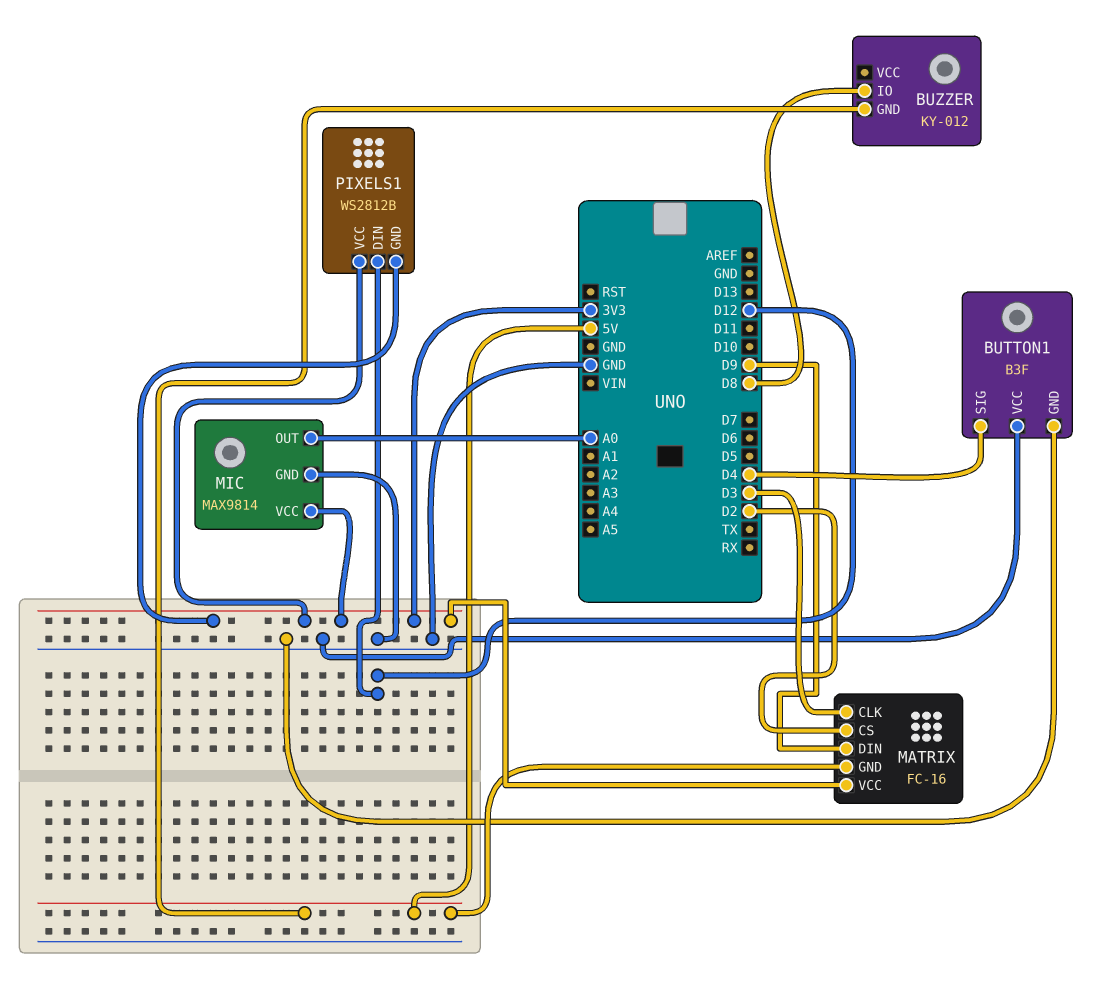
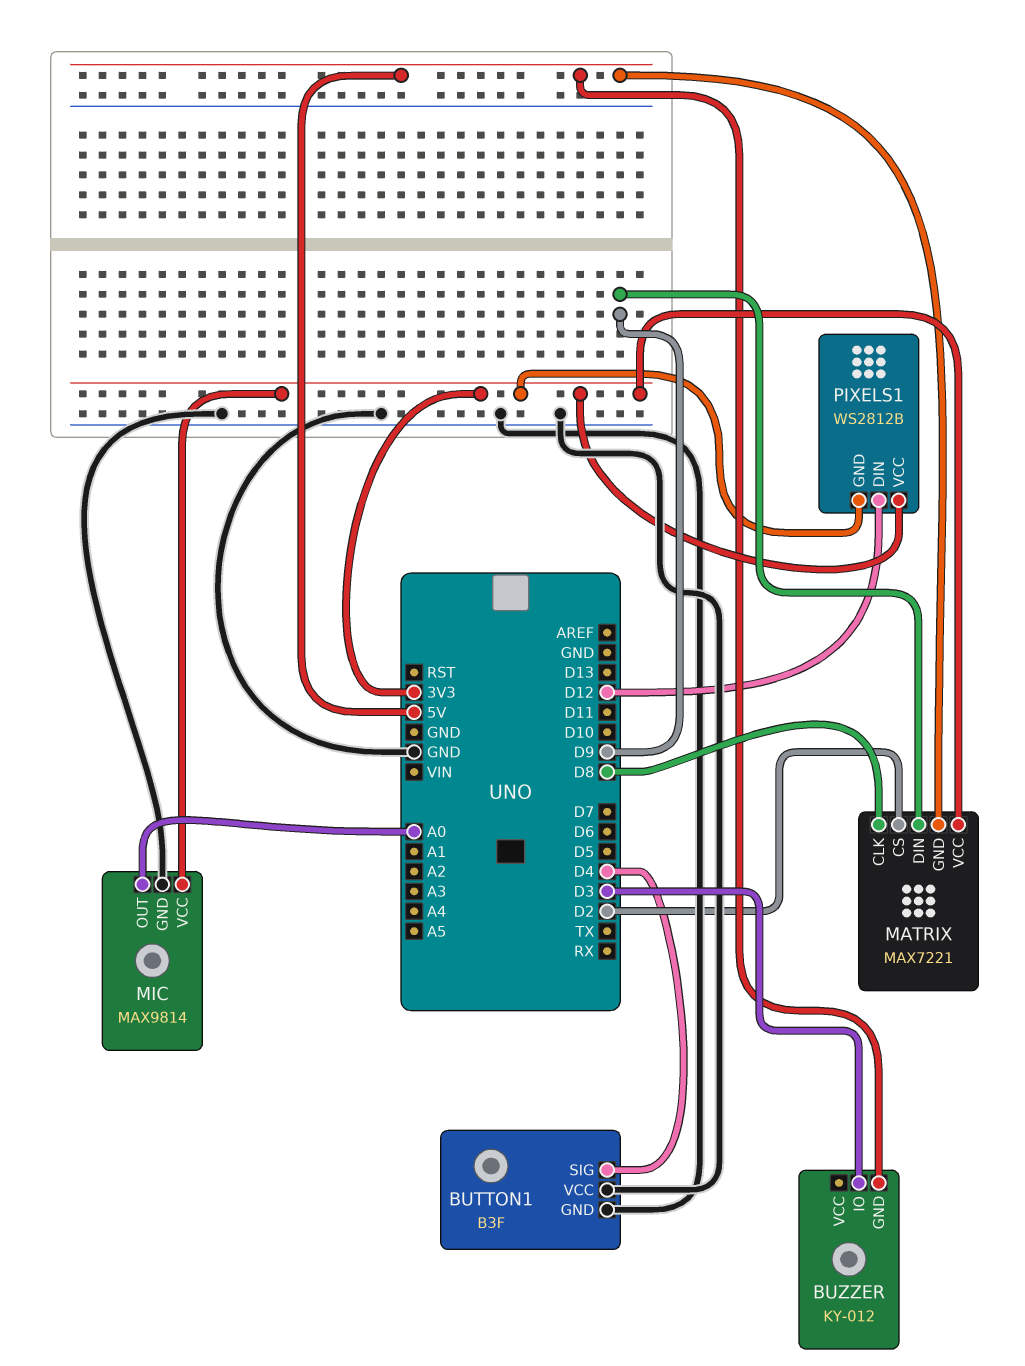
BUZZER pin IO: D8 -> D3
MATRIX: FC-16 -> MAX7221
MATRIX pin CLK: D3 -> D8

